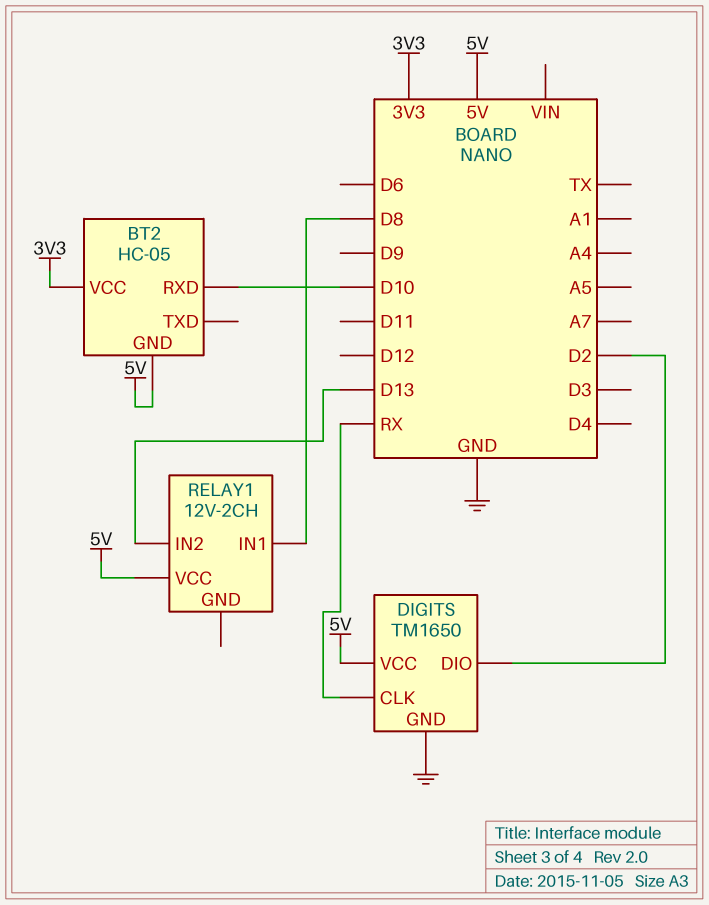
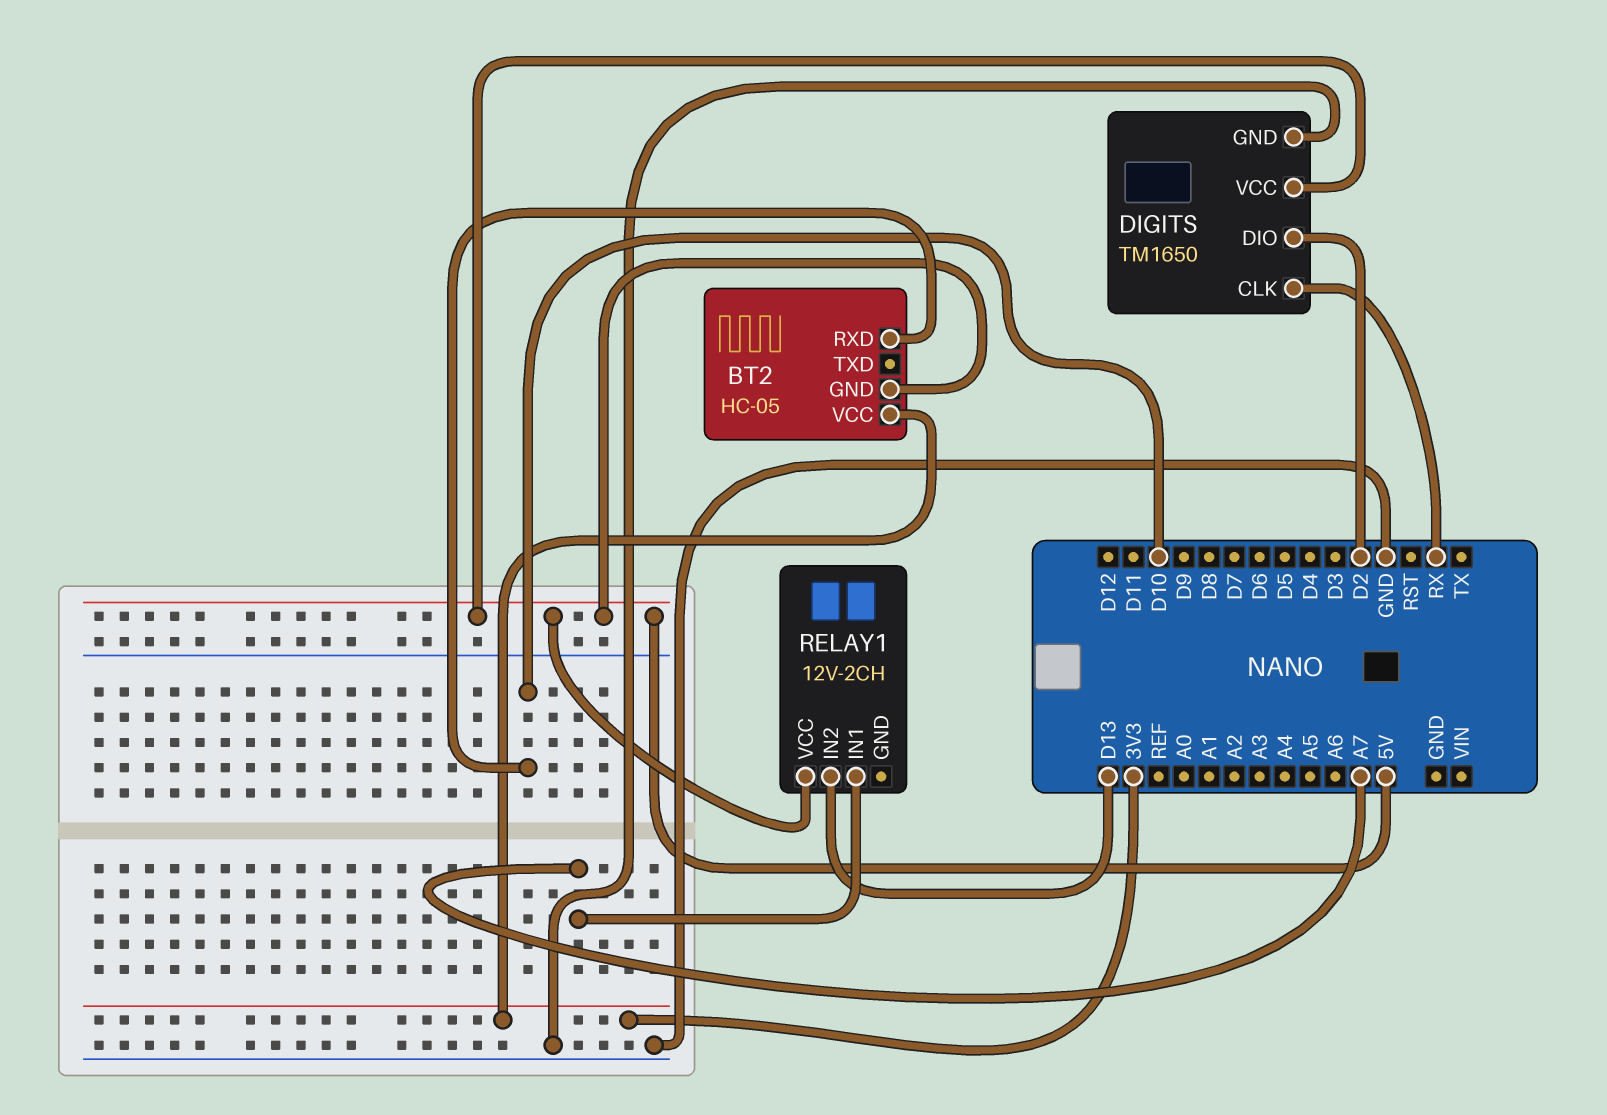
RELAY1 pin IN1: D8 -> A7

